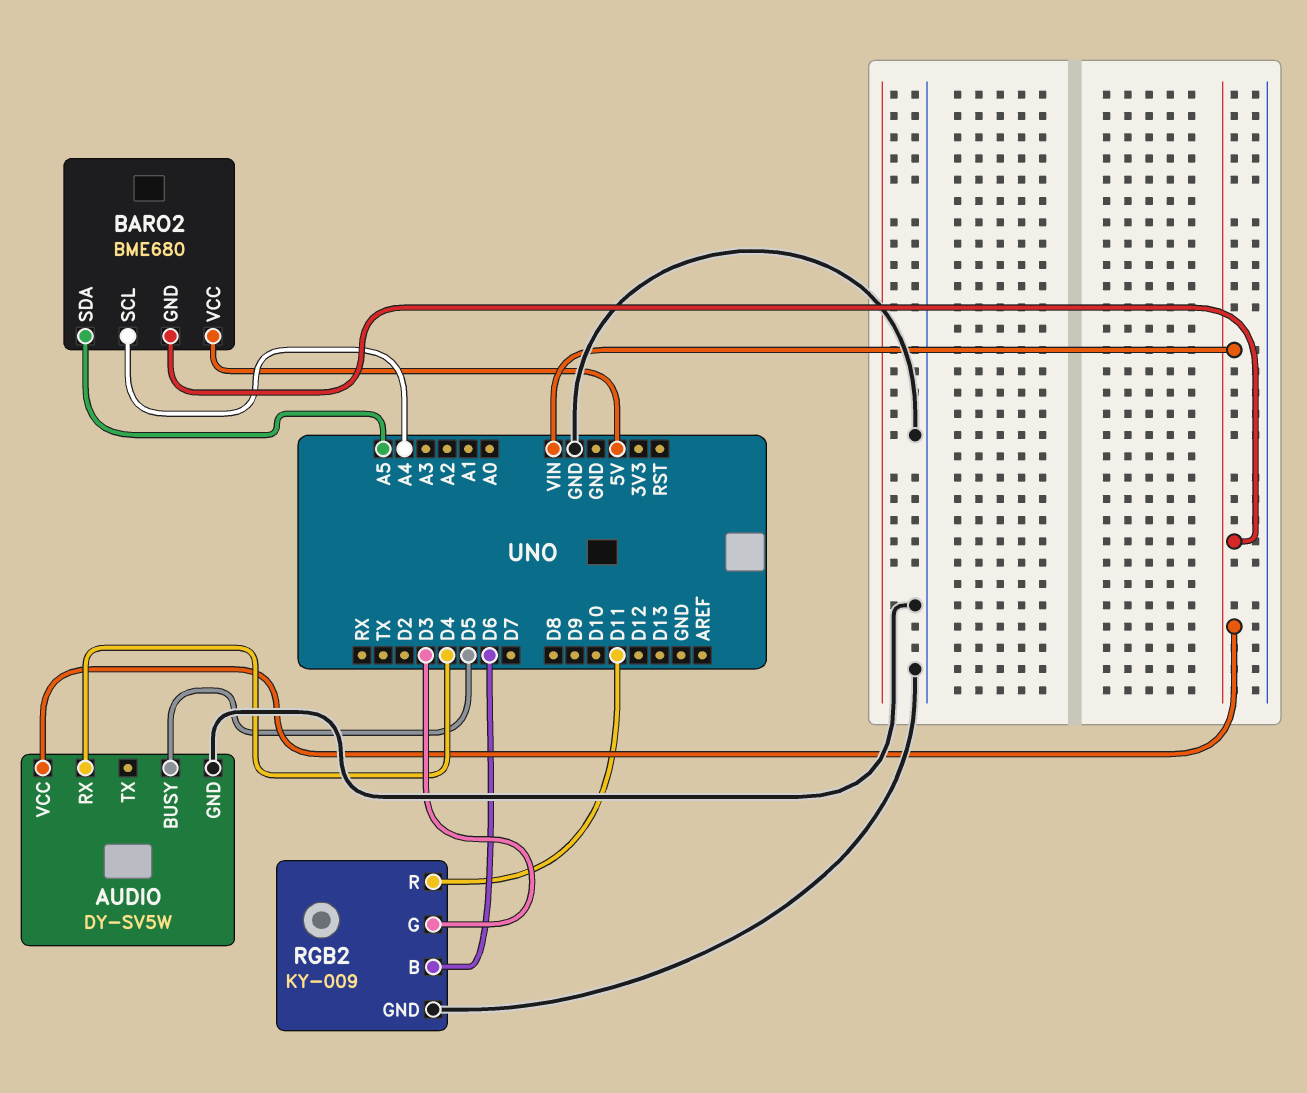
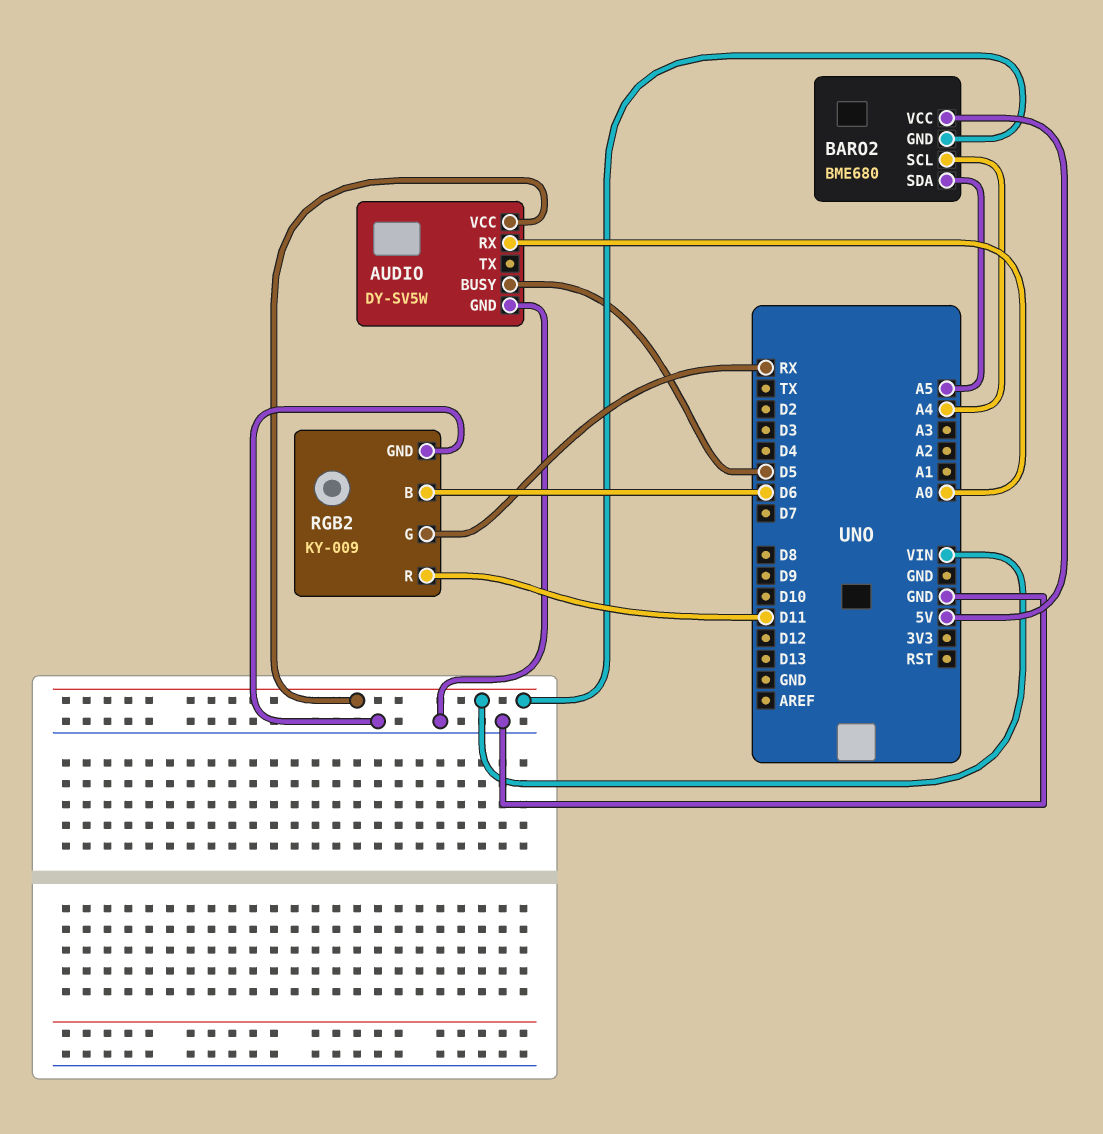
AUDIO pin RX: D4 -> A0
RGB2 pin G: D3 -> RX

